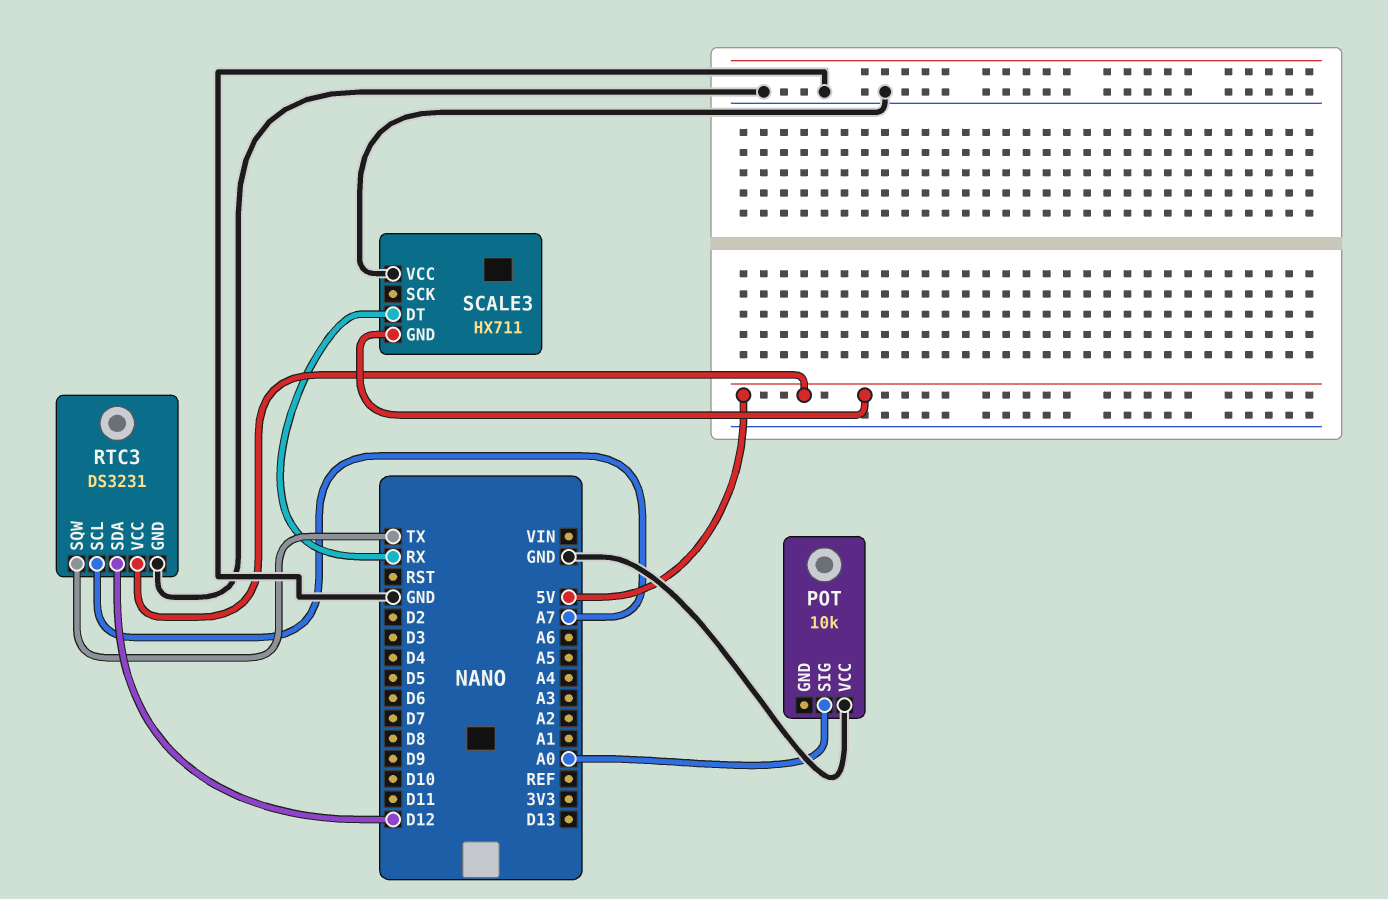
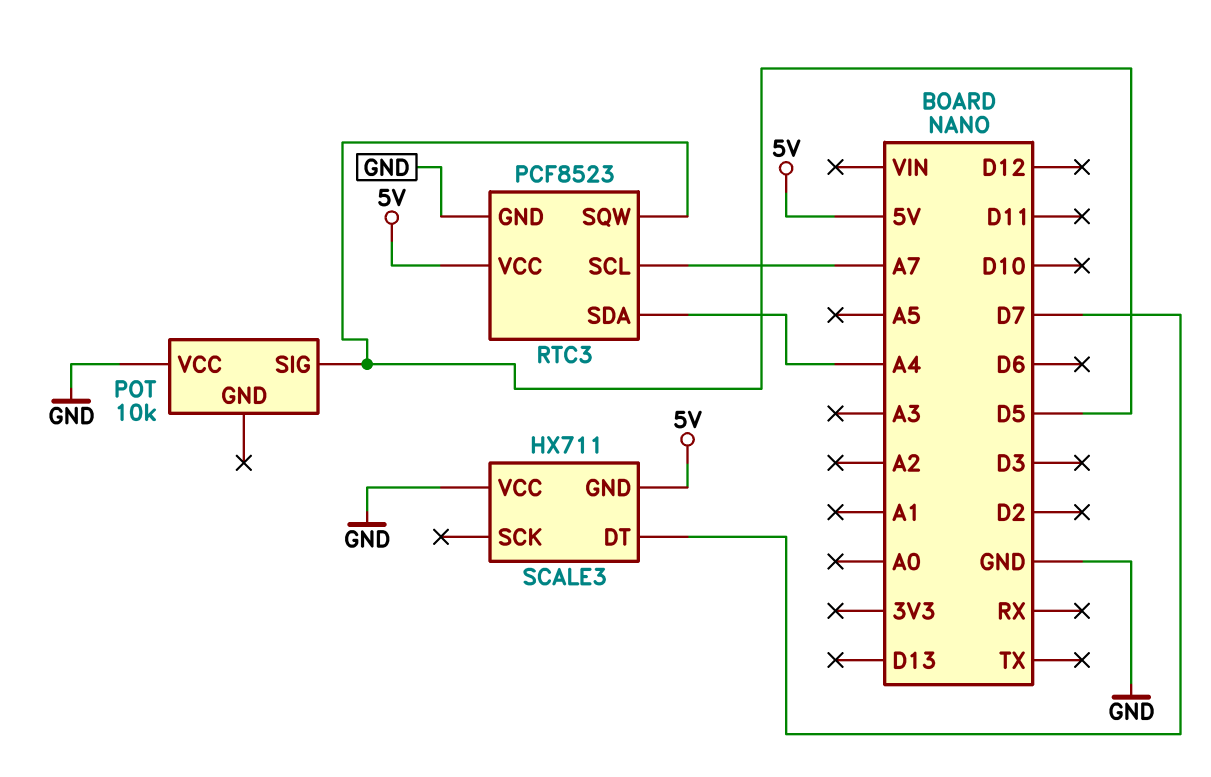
POT pin SIG: A0 -> D5
RTC3: DS3231 -> PCF8523
RTC3 pin SDA: D12 -> A4
RTC3 pin SQW: TX -> D5
SCALE3 pin DT: RX -> D7

